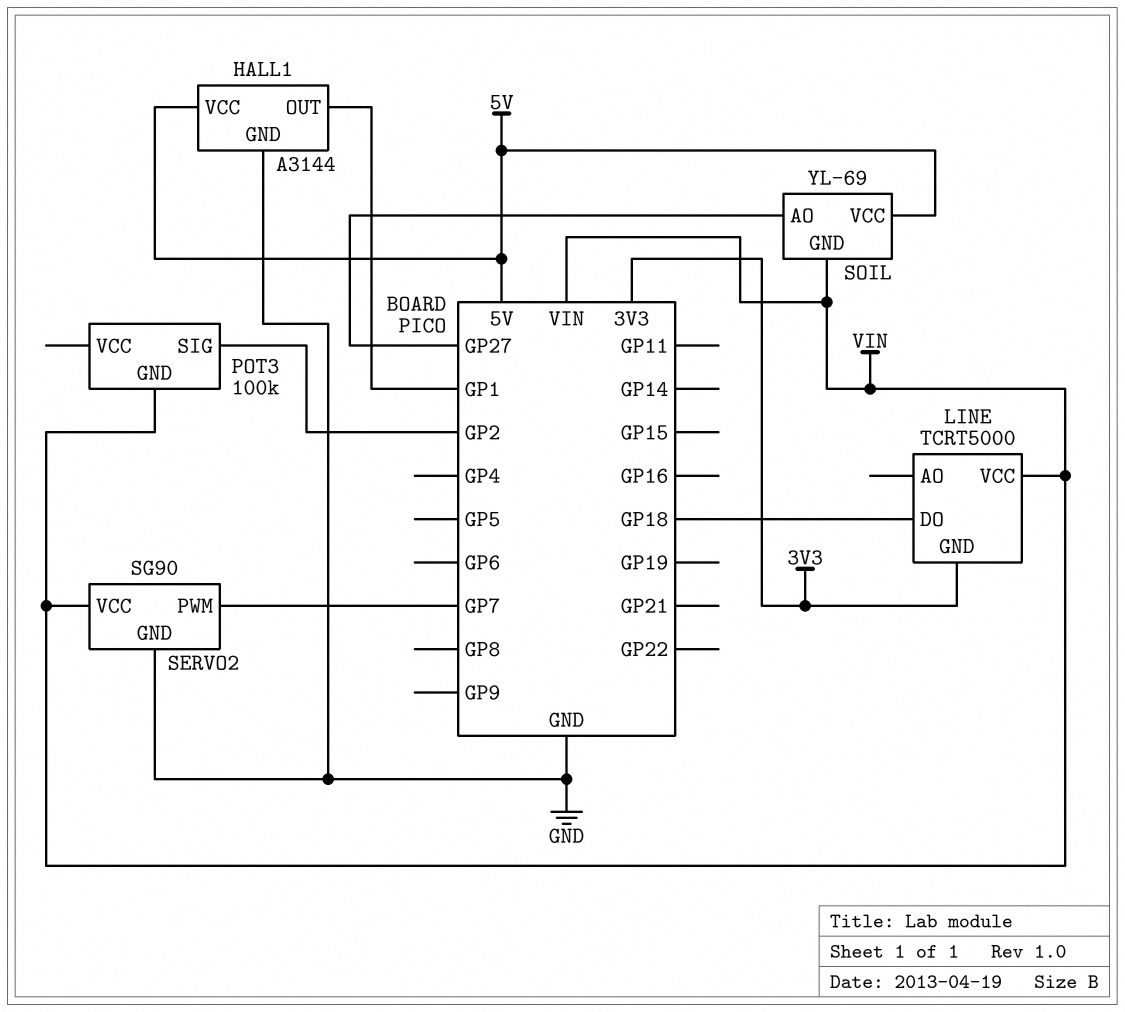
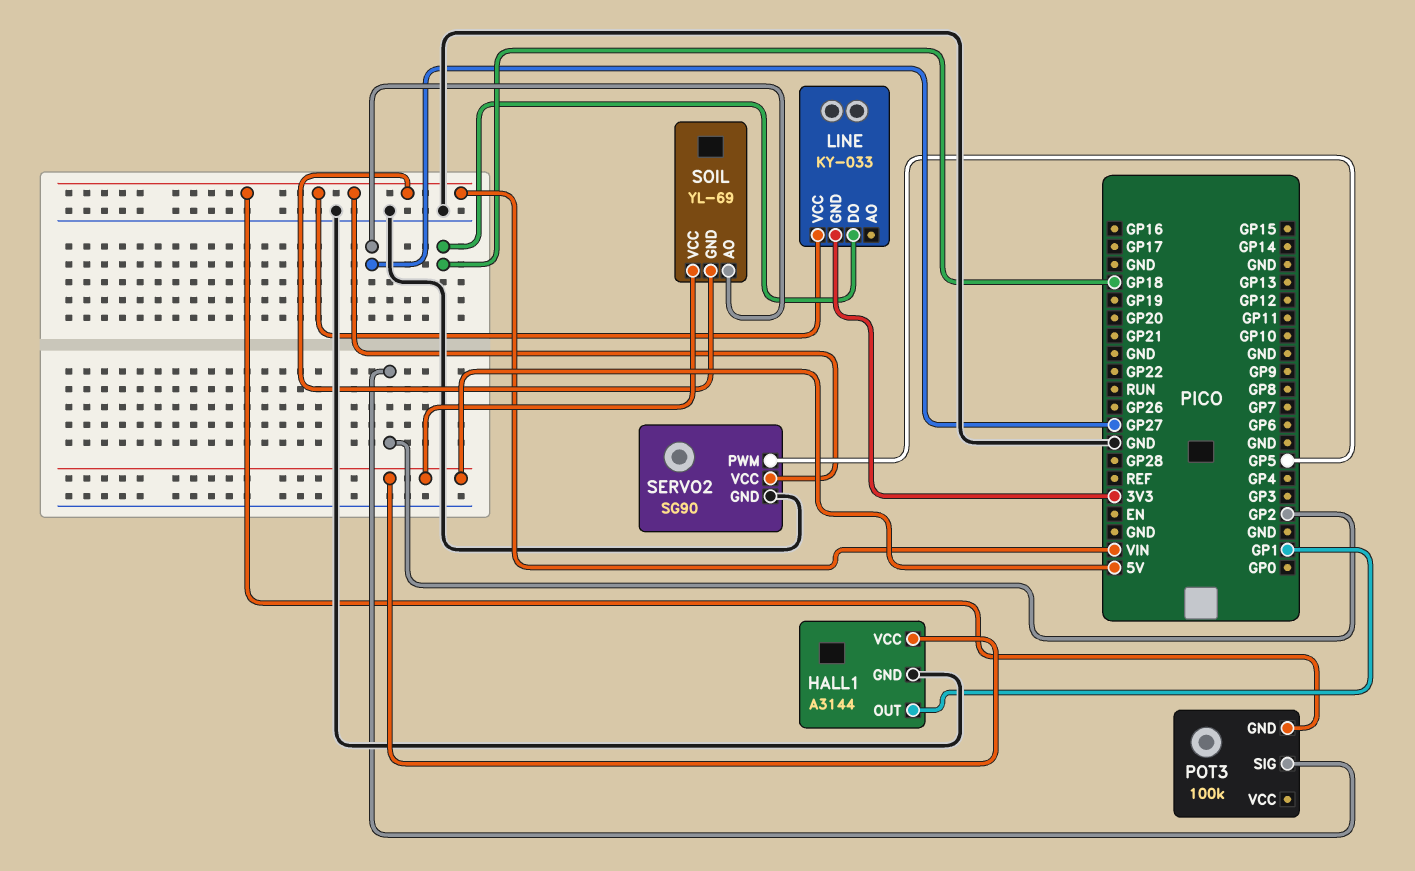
LINE: TCRT5000 -> KY-033
SERVO2 pin PWM: GP7 -> GP5

